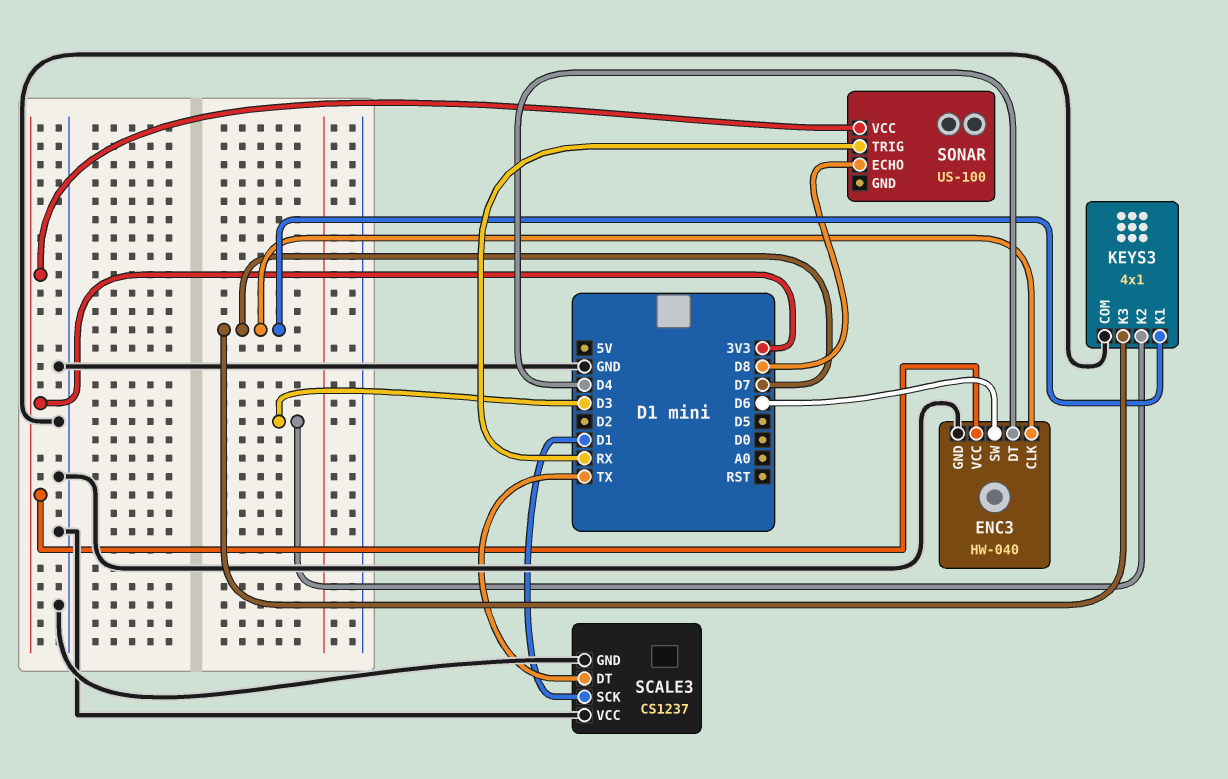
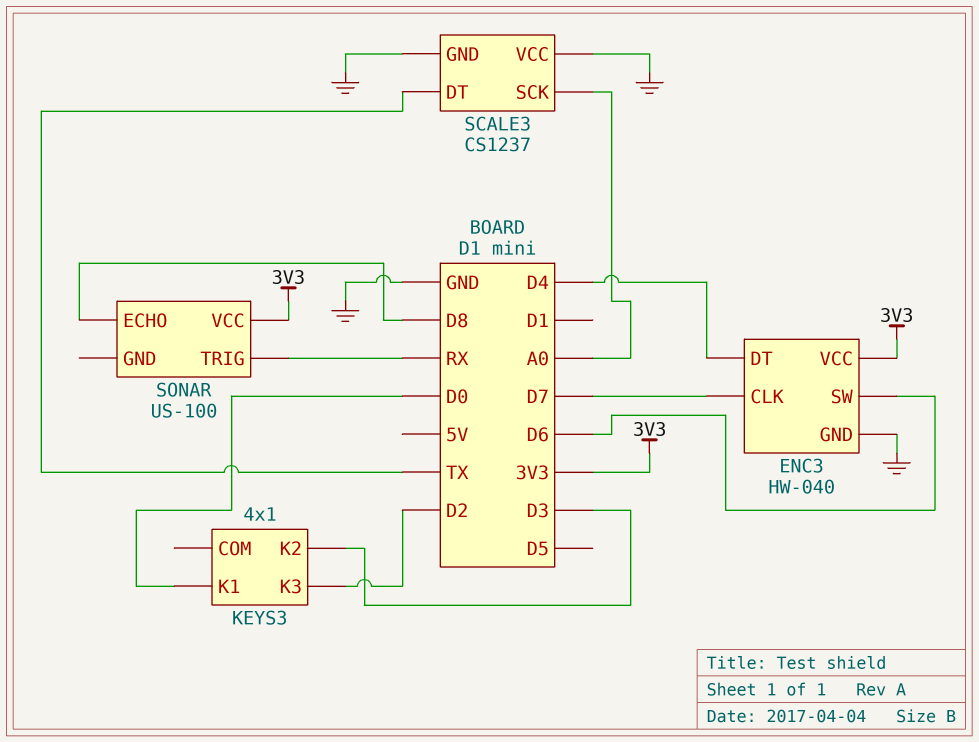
KEYS3 pin COM: GND -> none
KEYS3 pin K1: D7 -> D0
KEYS3 pin K3: D7 -> D2
SCALE3 pin SCK: D1 -> A0

